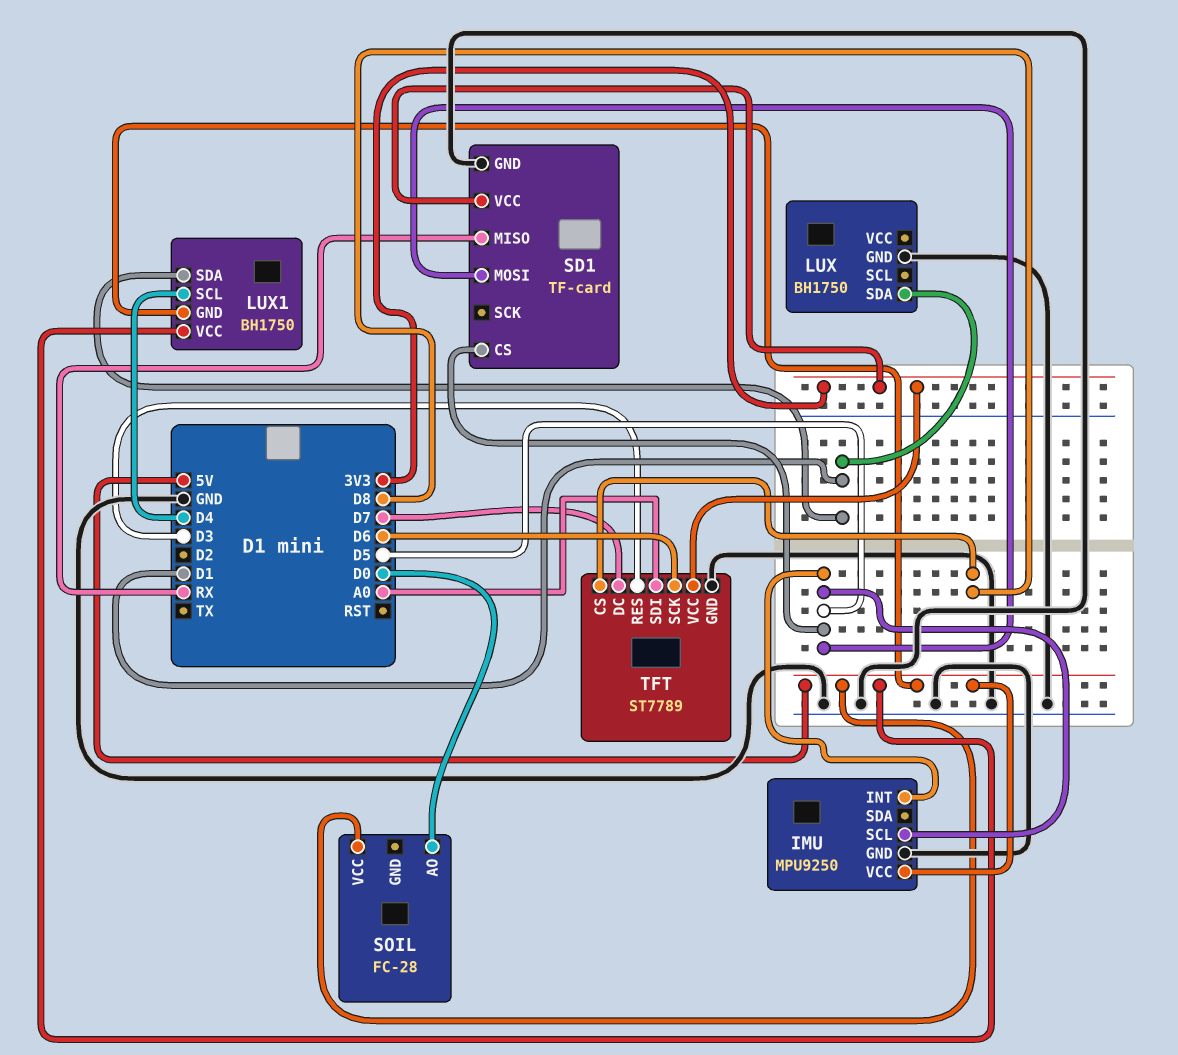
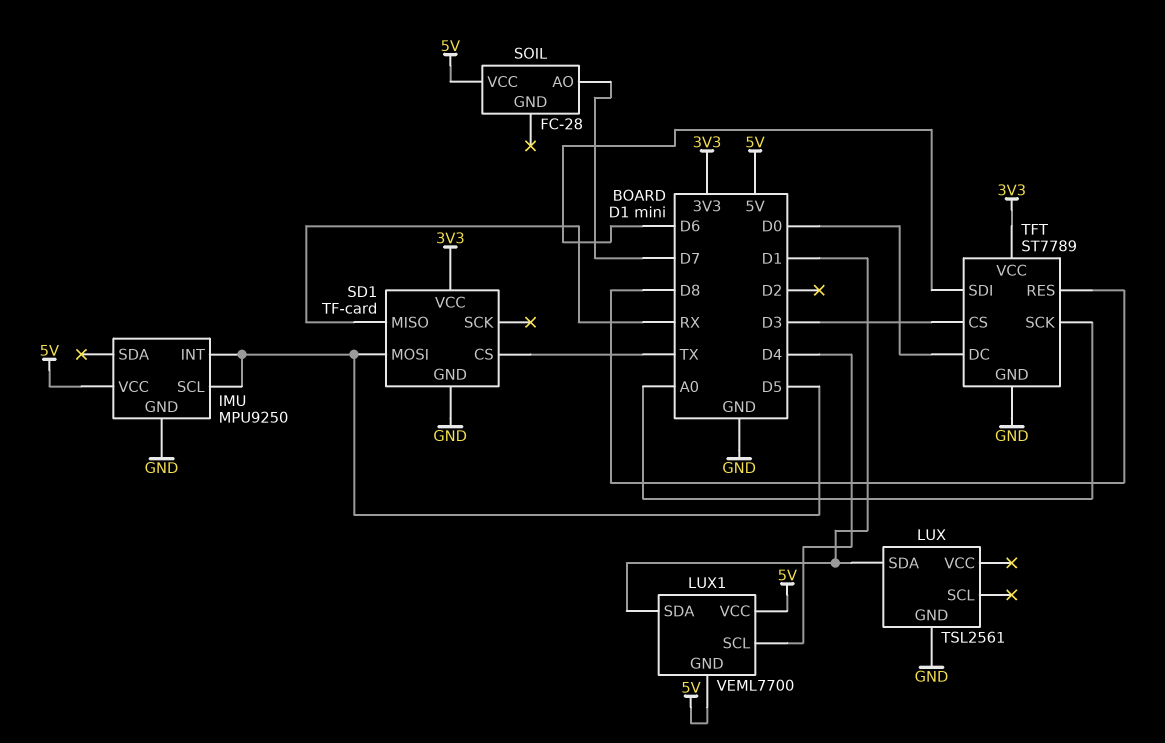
LUX: BH1750 -> TSL2561
LUX1: BH1750 -> VEML7700
SD1 pin CS: D5 -> TX
SOIL pin AO: D0 -> D7
TFT pin CS: D8 -> D3
TFT pin DC: D7 -> D0
TFT pin RES: D3 -> D8
TFT pin SCK: D6 -> A0
TFT pin SDI: A0 -> D6

